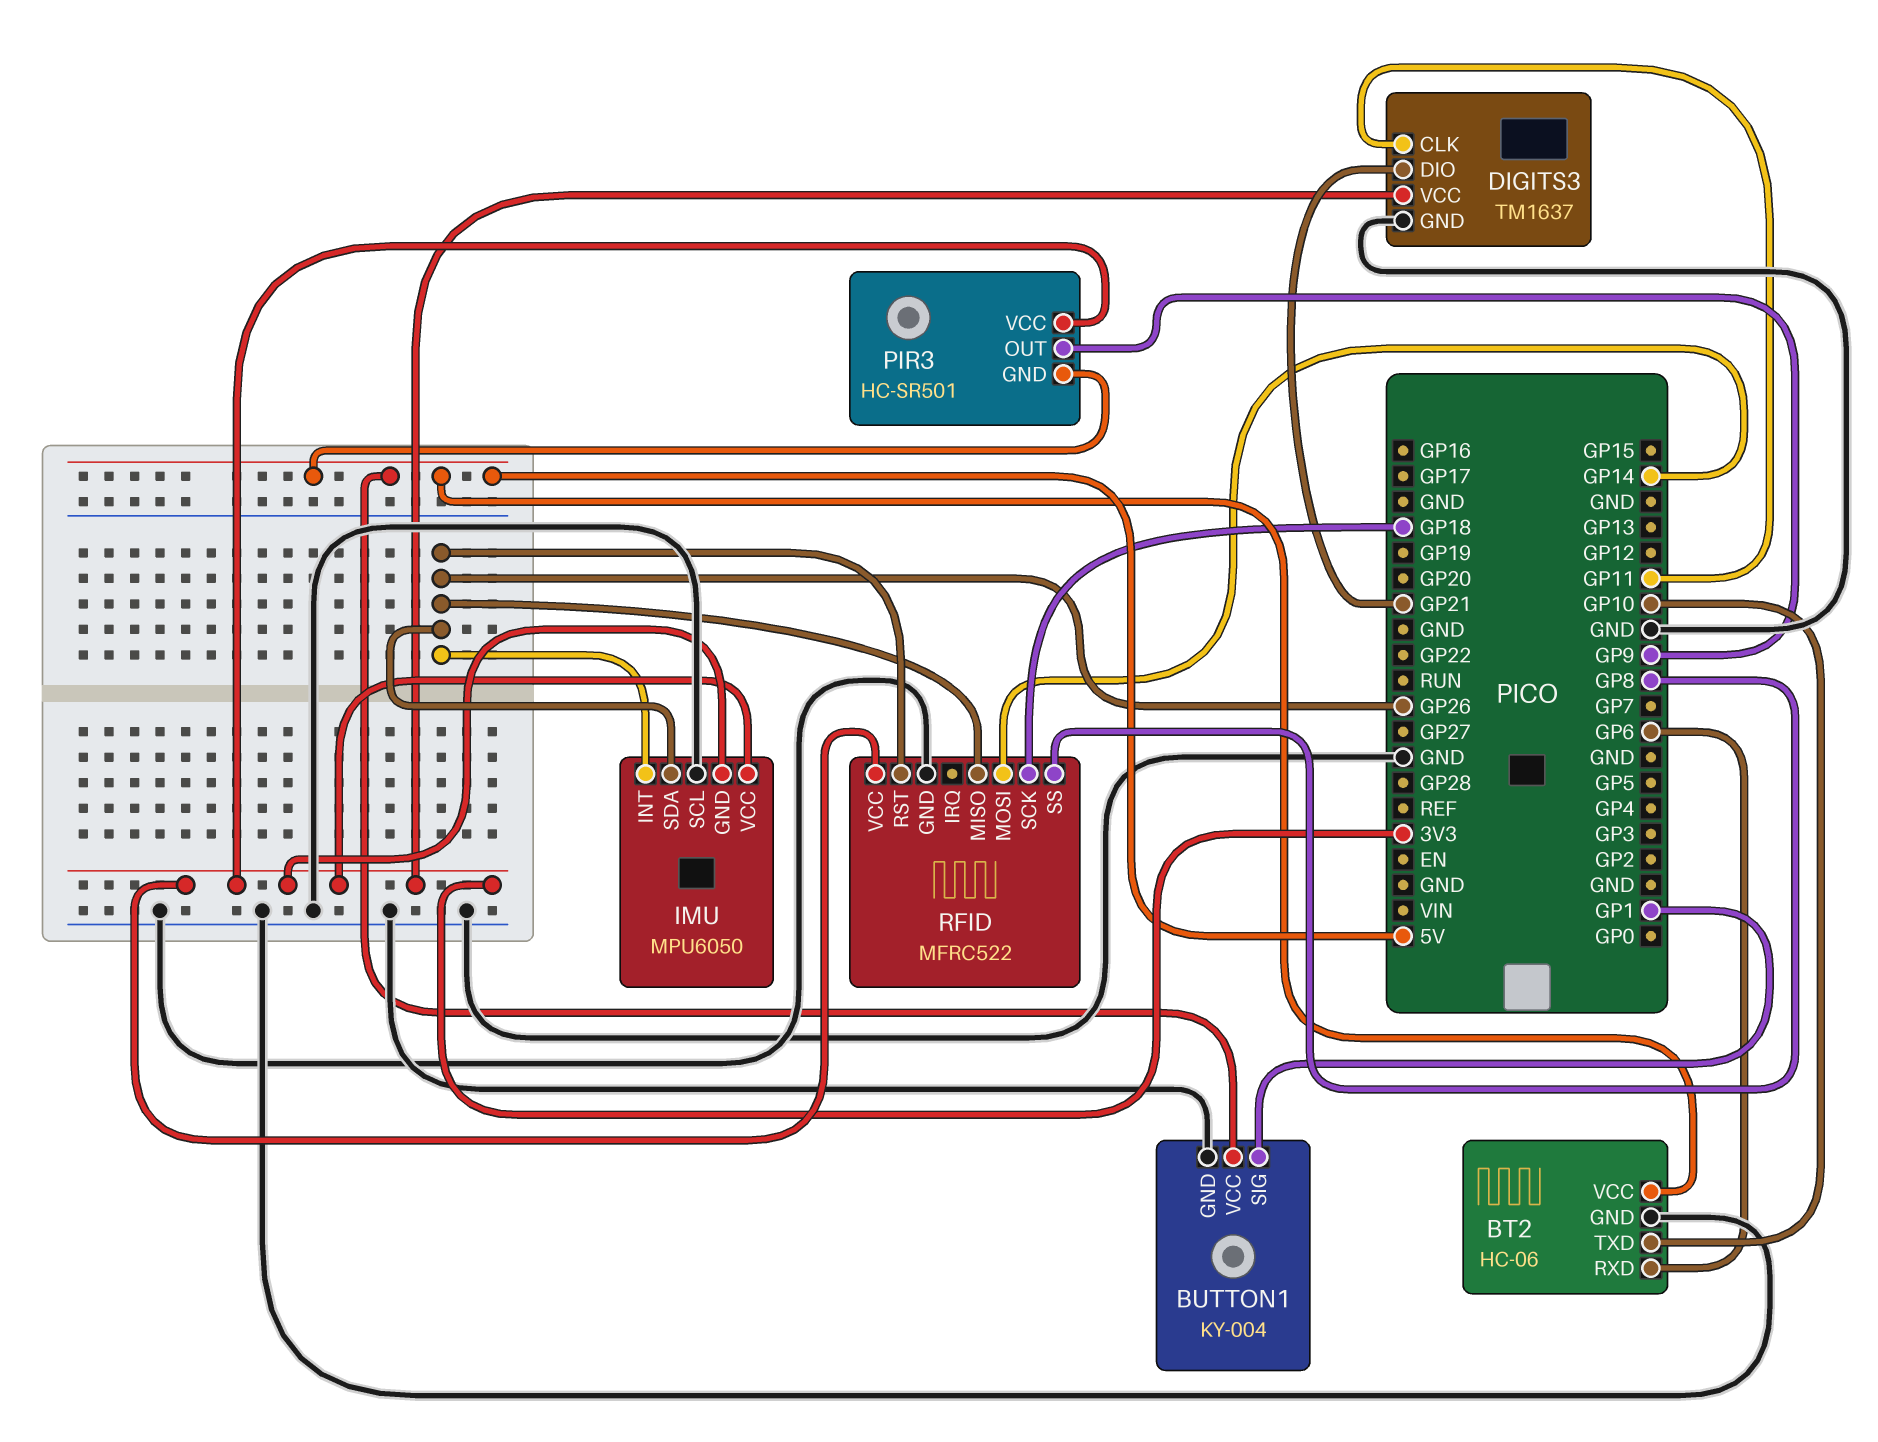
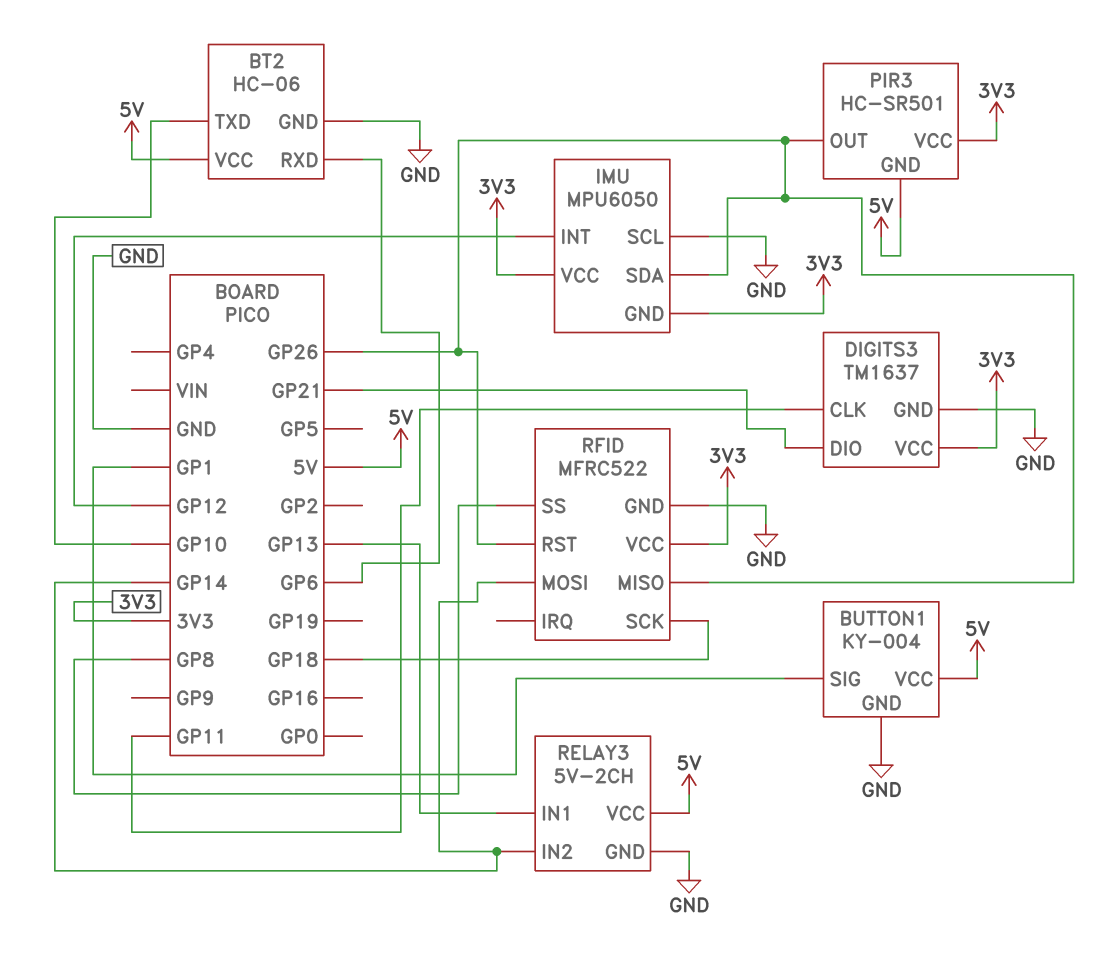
IMU pin INT: GP26 -> GP12
PIR3 pin OUT: GP9 -> GP26
RELAY3: none -> 5V-2CH
RELAY3 pin GND: none -> GND
RELAY3 pin IN1: none -> GP13
RELAY3 pin IN2: none -> GP14
RELAY3 pin VCC: none -> 5V

